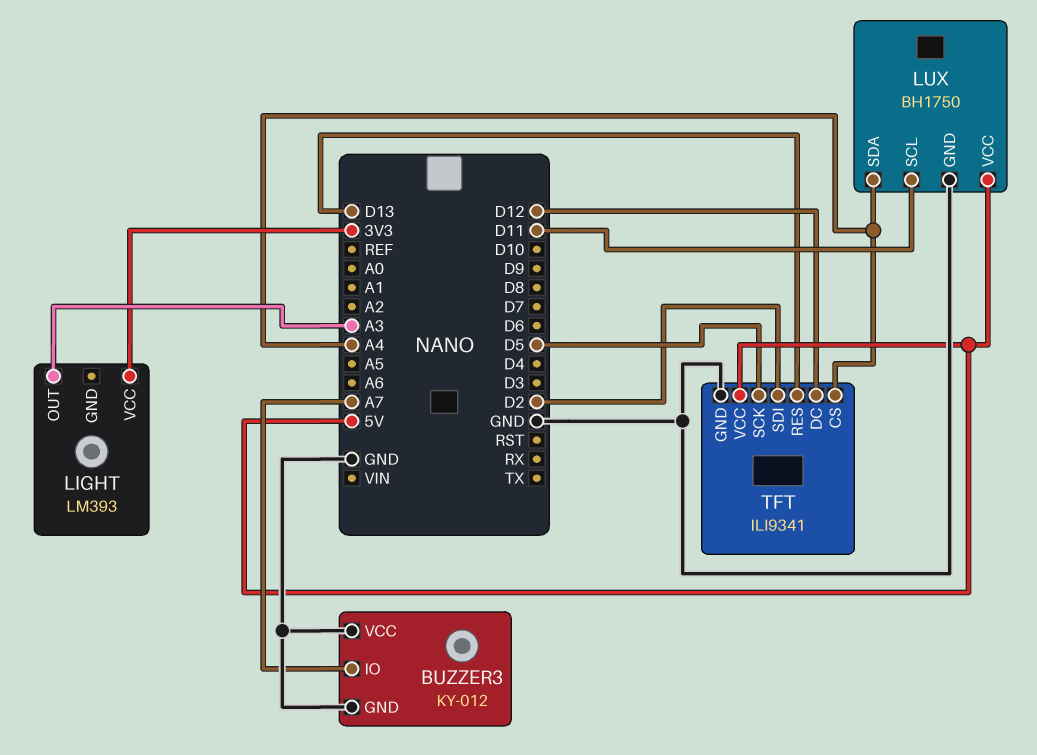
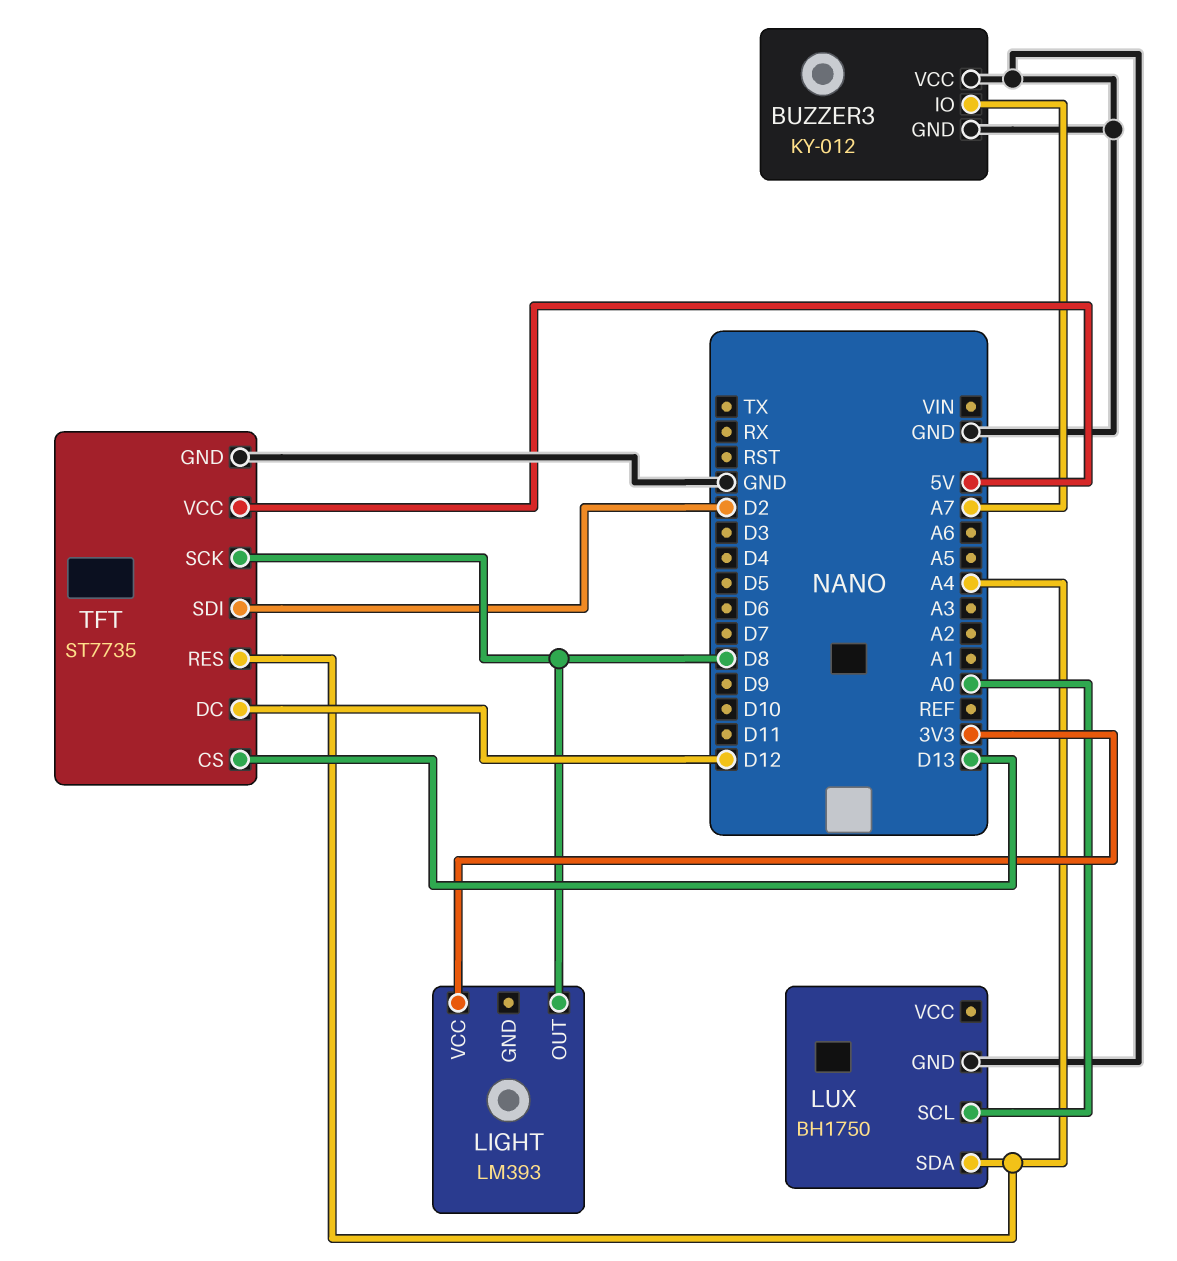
LIGHT pin OUT: A3 -> D8
LUX pin SCL: D11 -> A0
LUX pin VCC: 5V -> none
TFT: ILI9341 -> ST7735
TFT pin CS: A4 -> D13
TFT pin RES: D13 -> A4
TFT pin SCK: D5 -> D8

